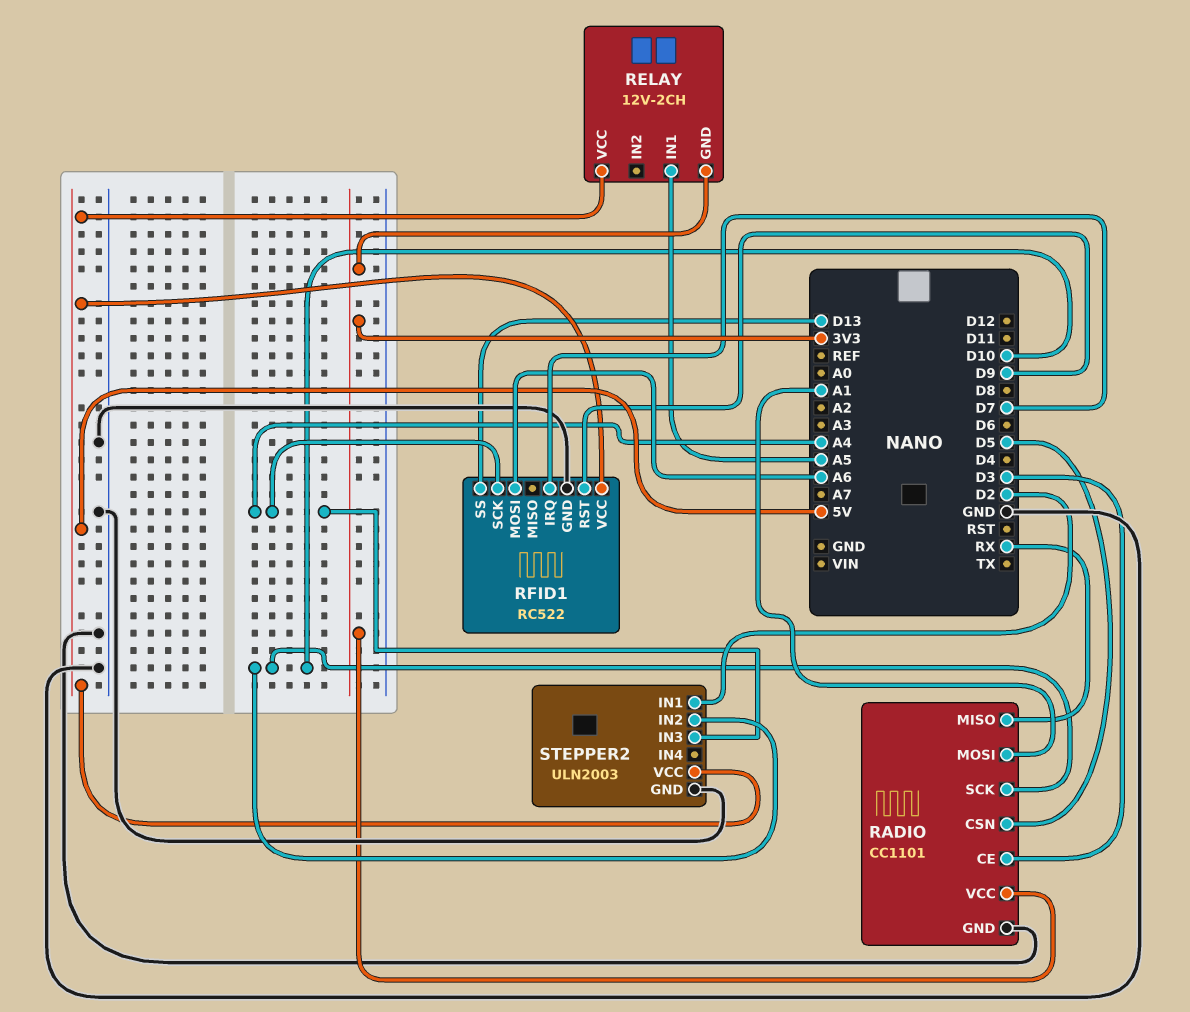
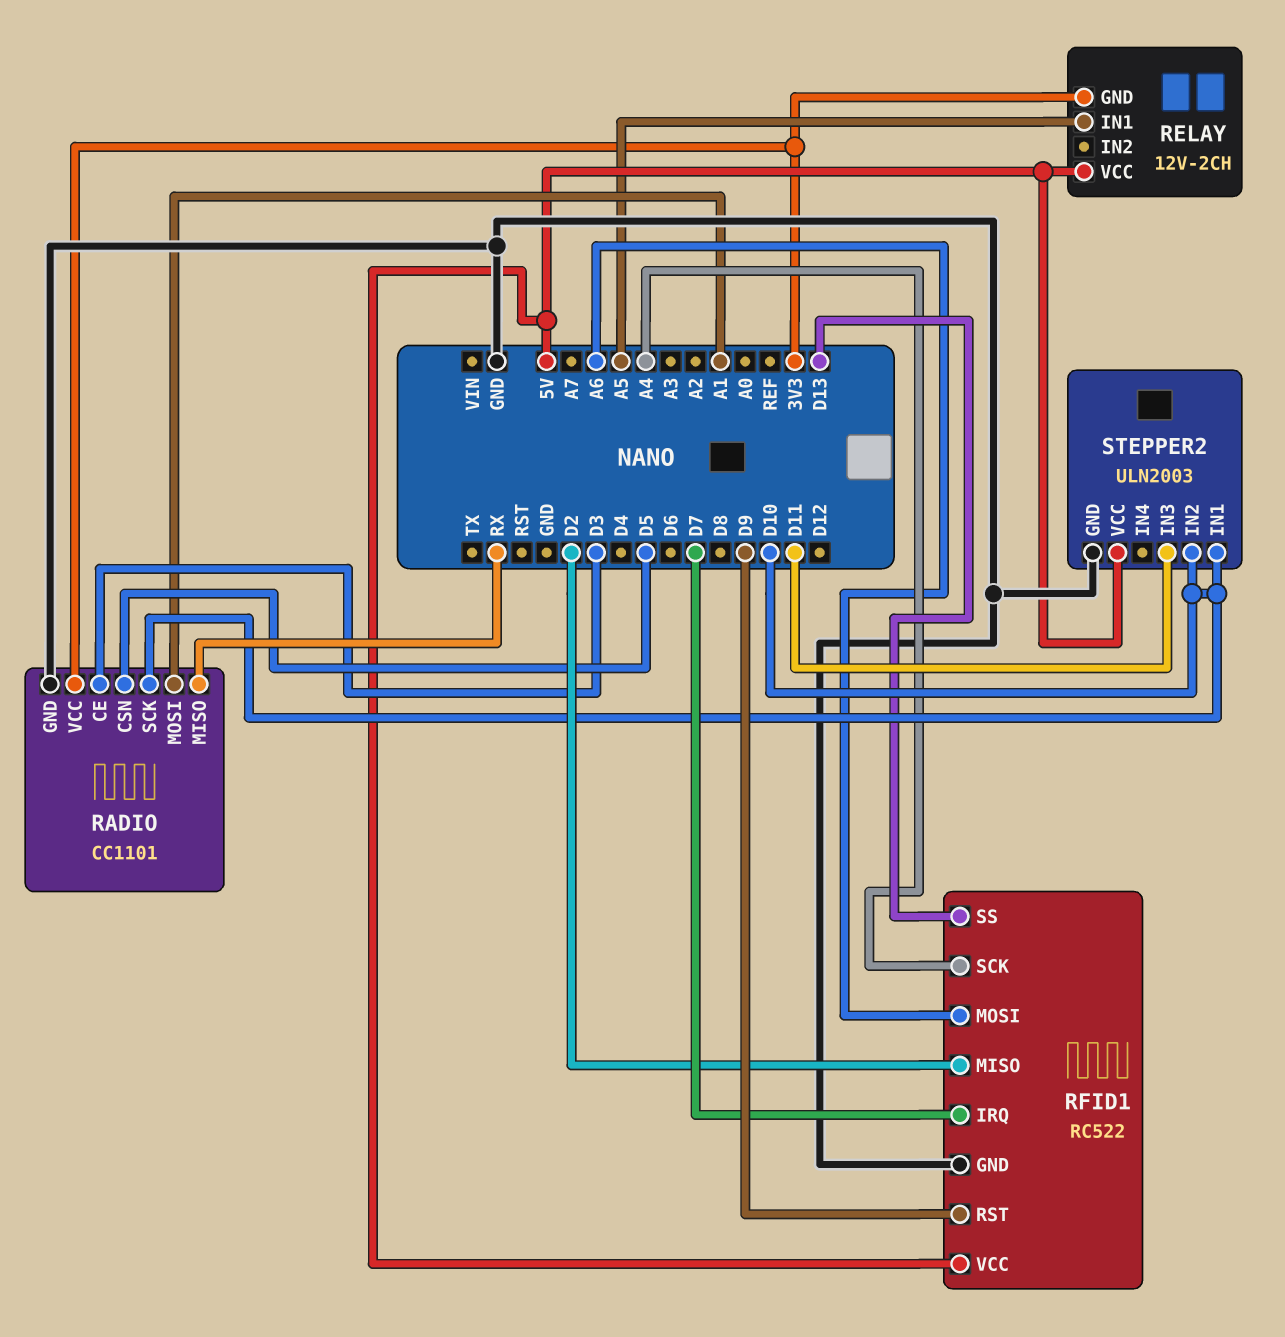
RFID1 pin MISO: none -> D2
STEPPER2 pin IN1: D2 -> D10
STEPPER2 pin IN3: A4 -> D11

